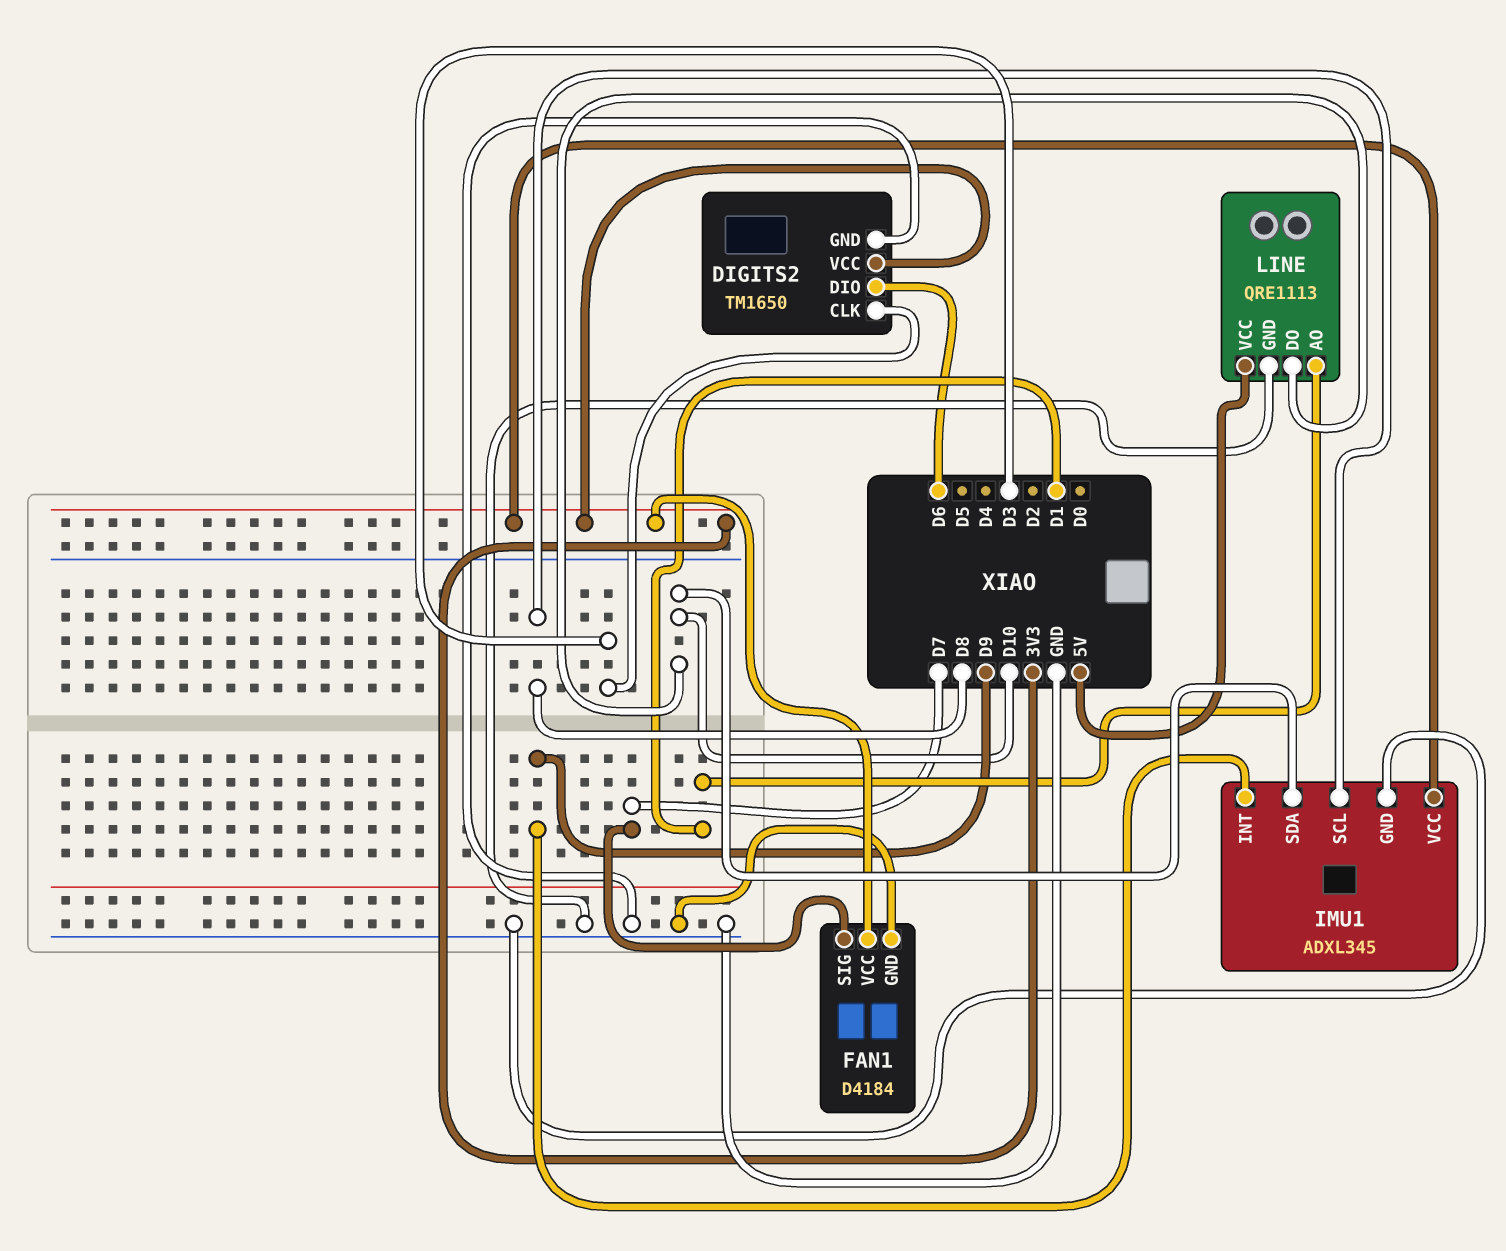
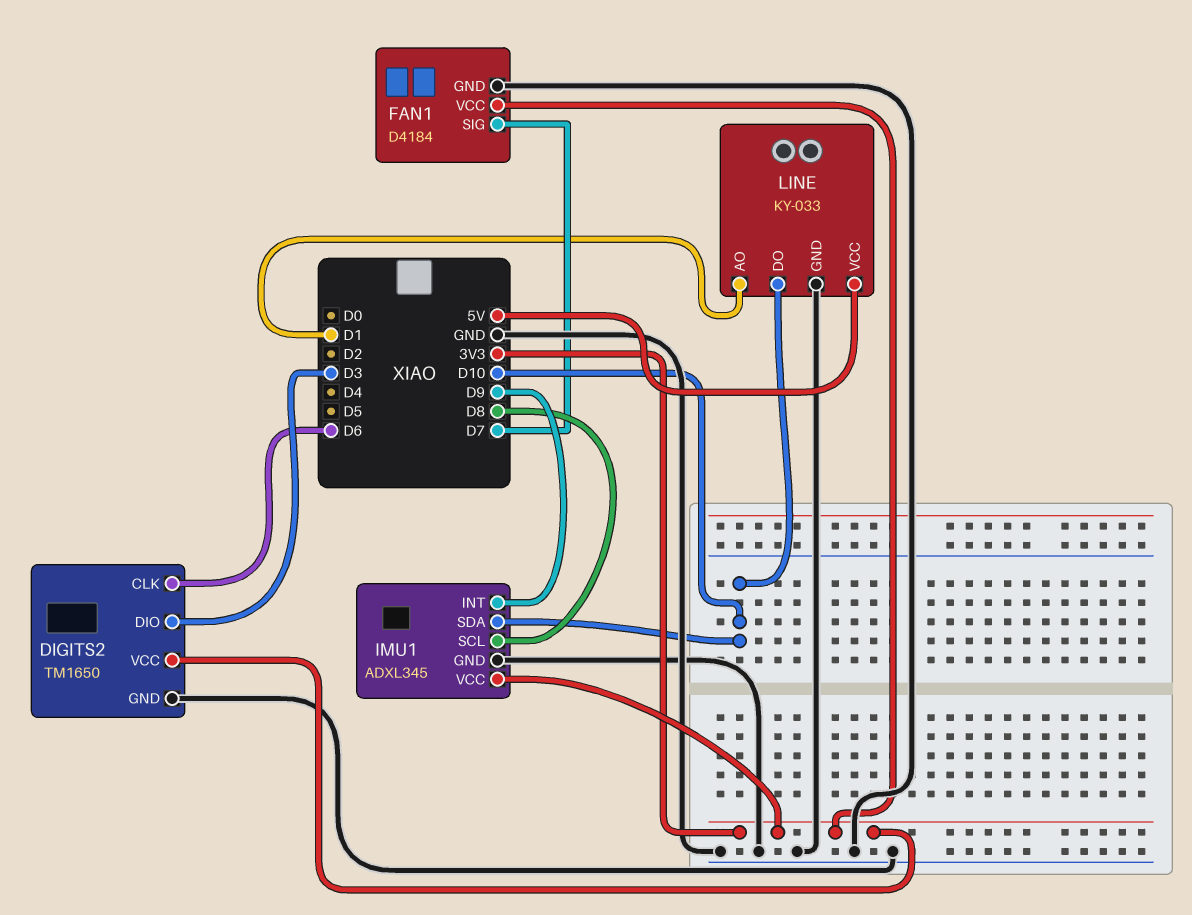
DIGITS2 pin CLK: D3 -> D6
DIGITS2 pin DIO: D6 -> D3
LINE: QRE1113 -> KY-033

